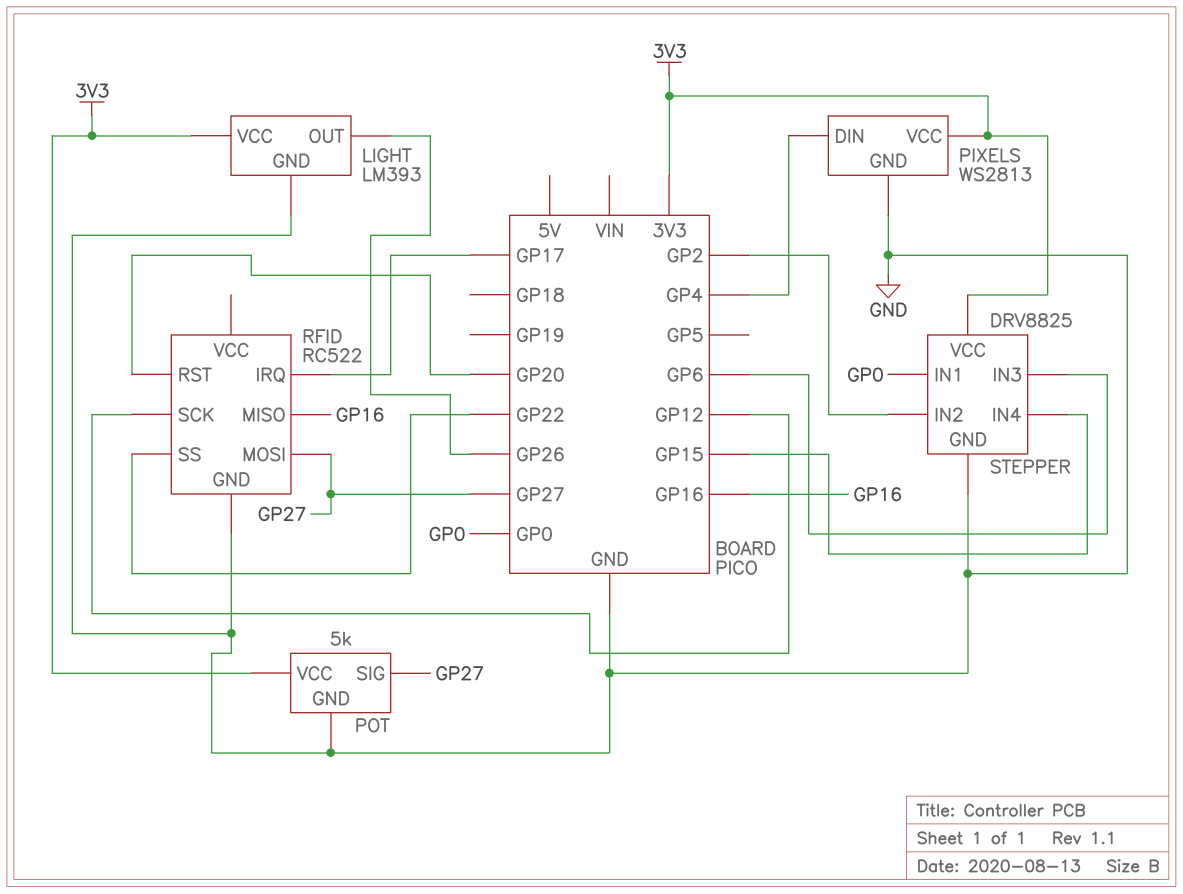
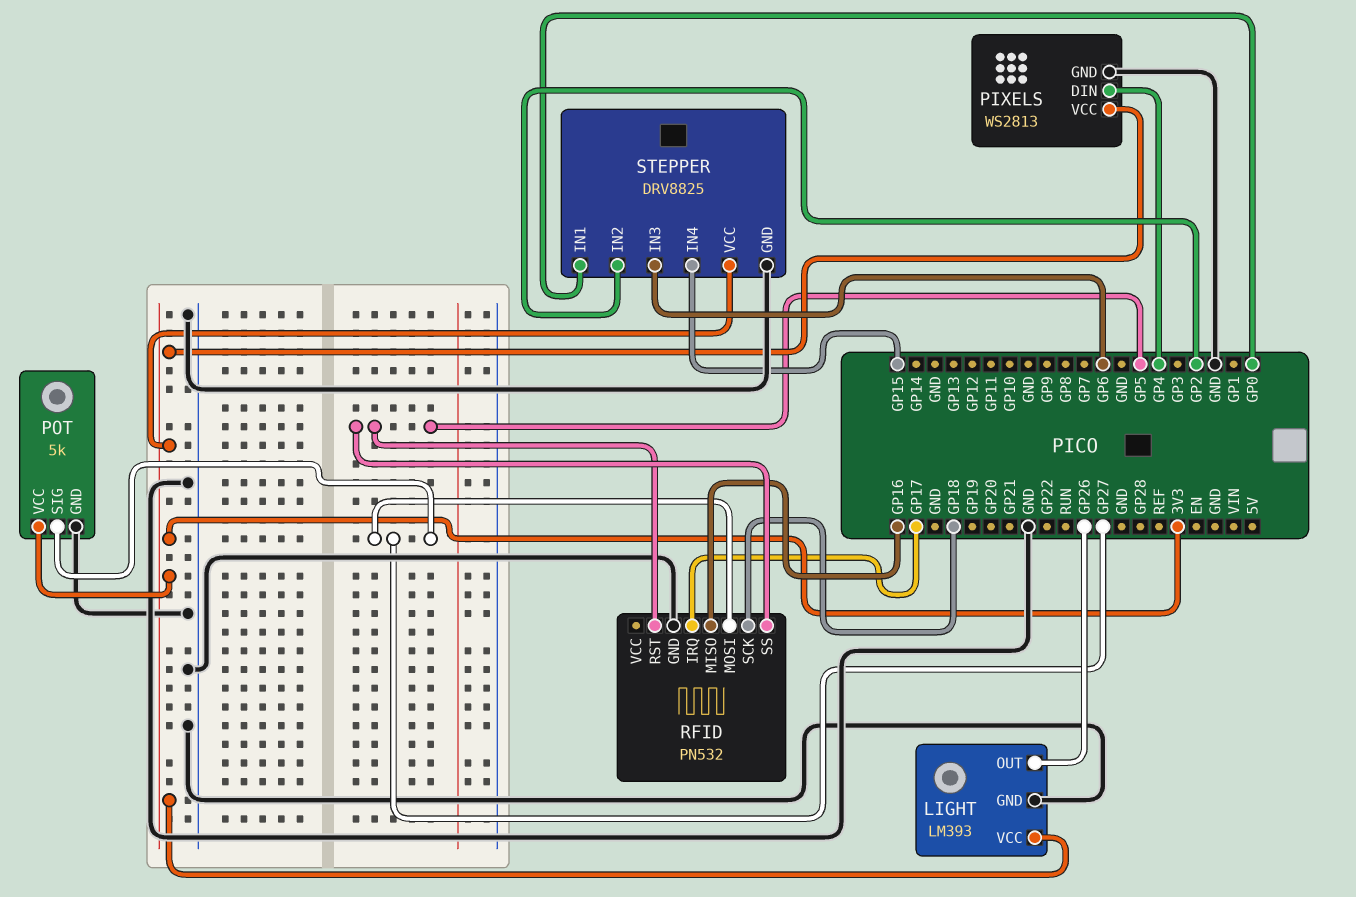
RFID: RC522 -> PN532
RFID pin RST: GP20 -> GP5
RFID pin SCK: GP12 -> GP18
RFID pin SS: GP22 -> GP5

